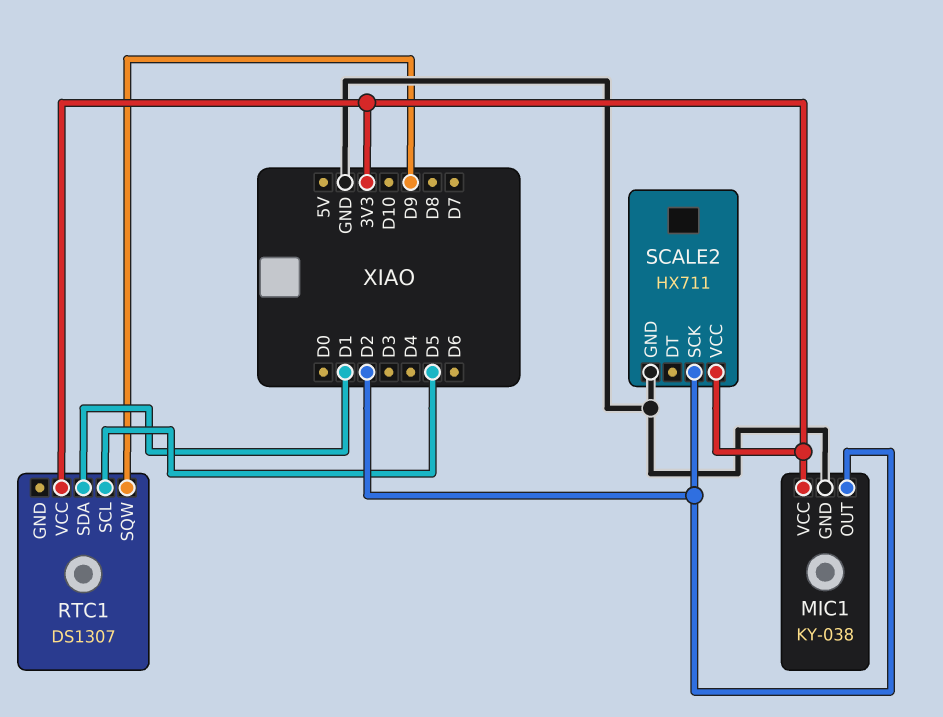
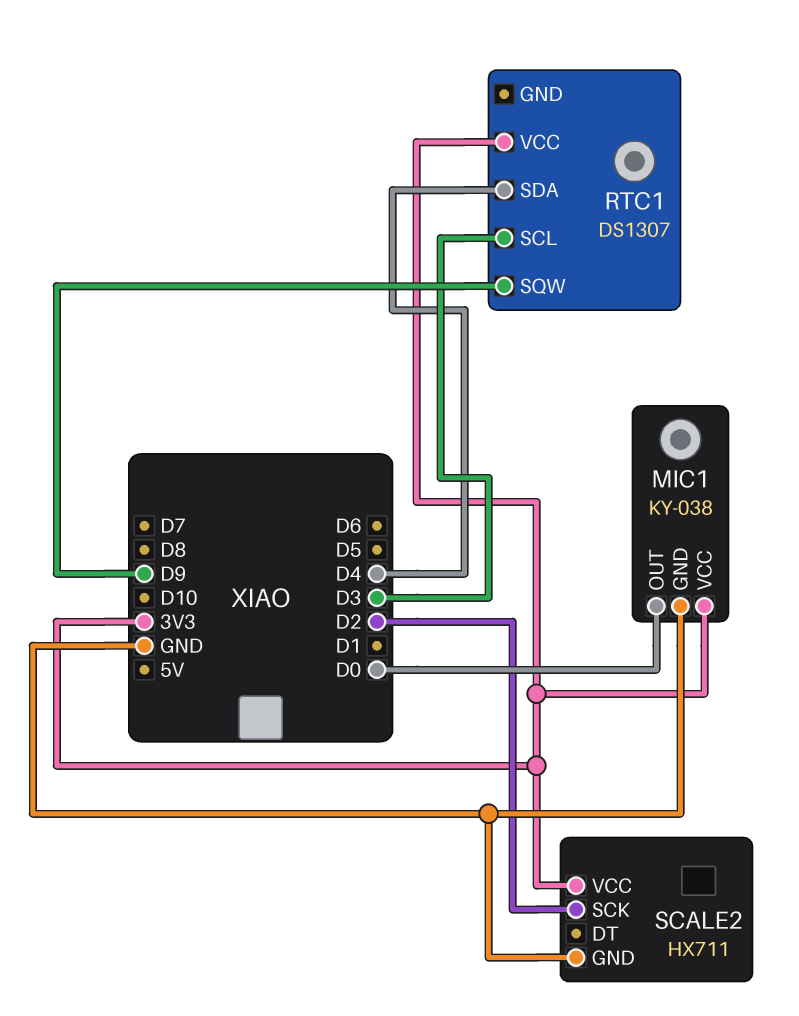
MIC1 pin OUT: D2 -> D0
RTC1 pin SCL: D5 -> D3
RTC1 pin SDA: D1 -> D4

